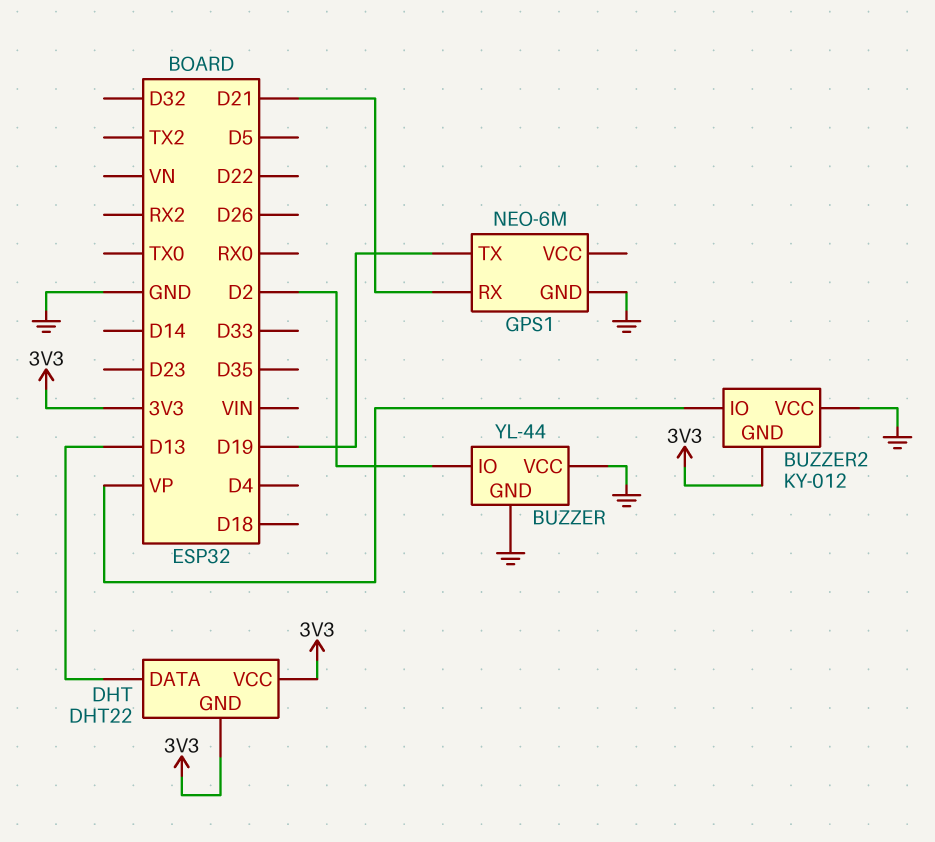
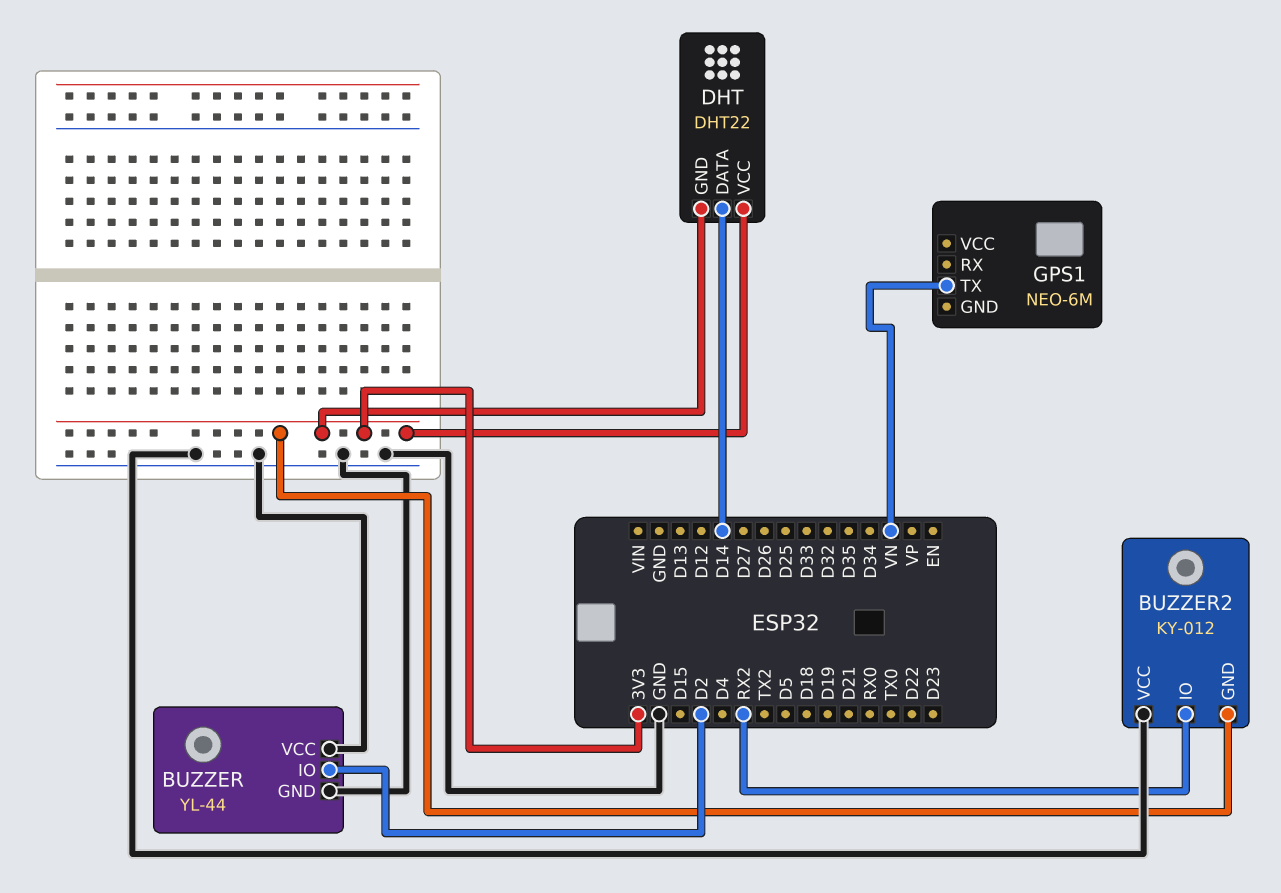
BUZZER2 pin IO: VP -> RX2
DHT pin DATA: D13 -> D14
GPS1 pin GND: GND -> none
GPS1 pin RX: D21 -> none
GPS1 pin TX: D19 -> VN

